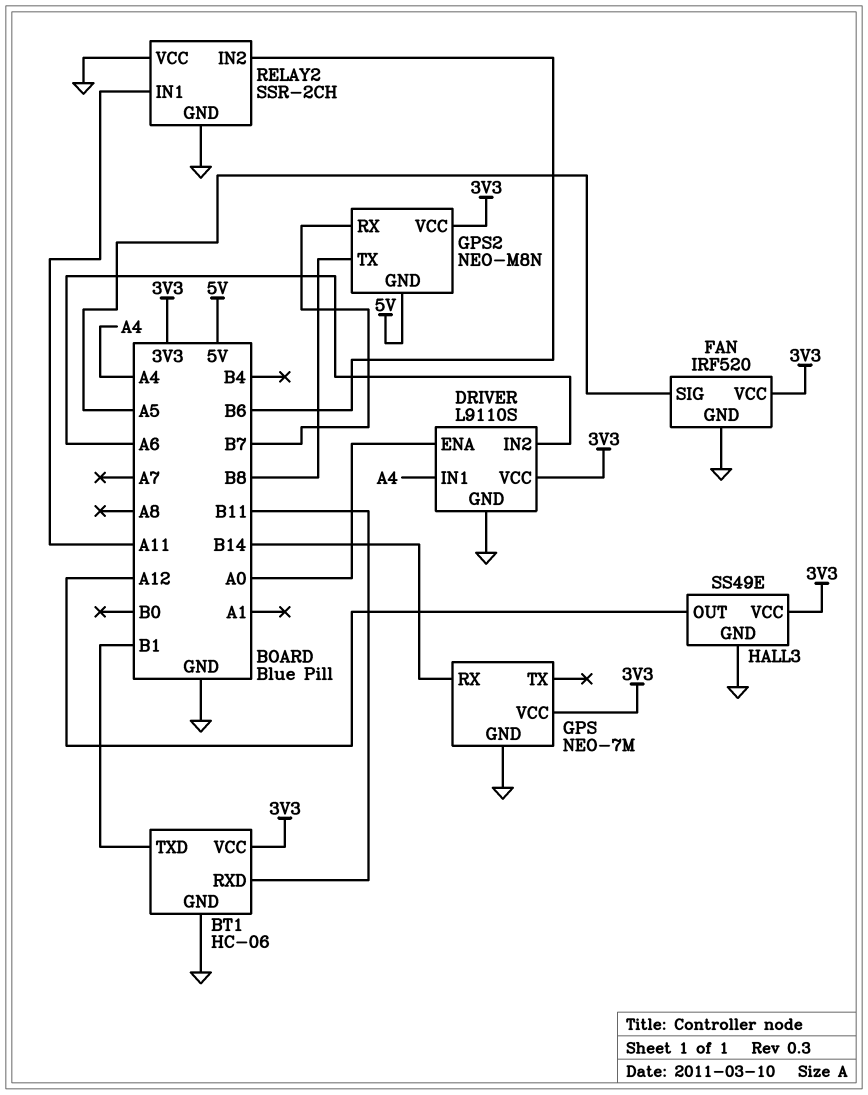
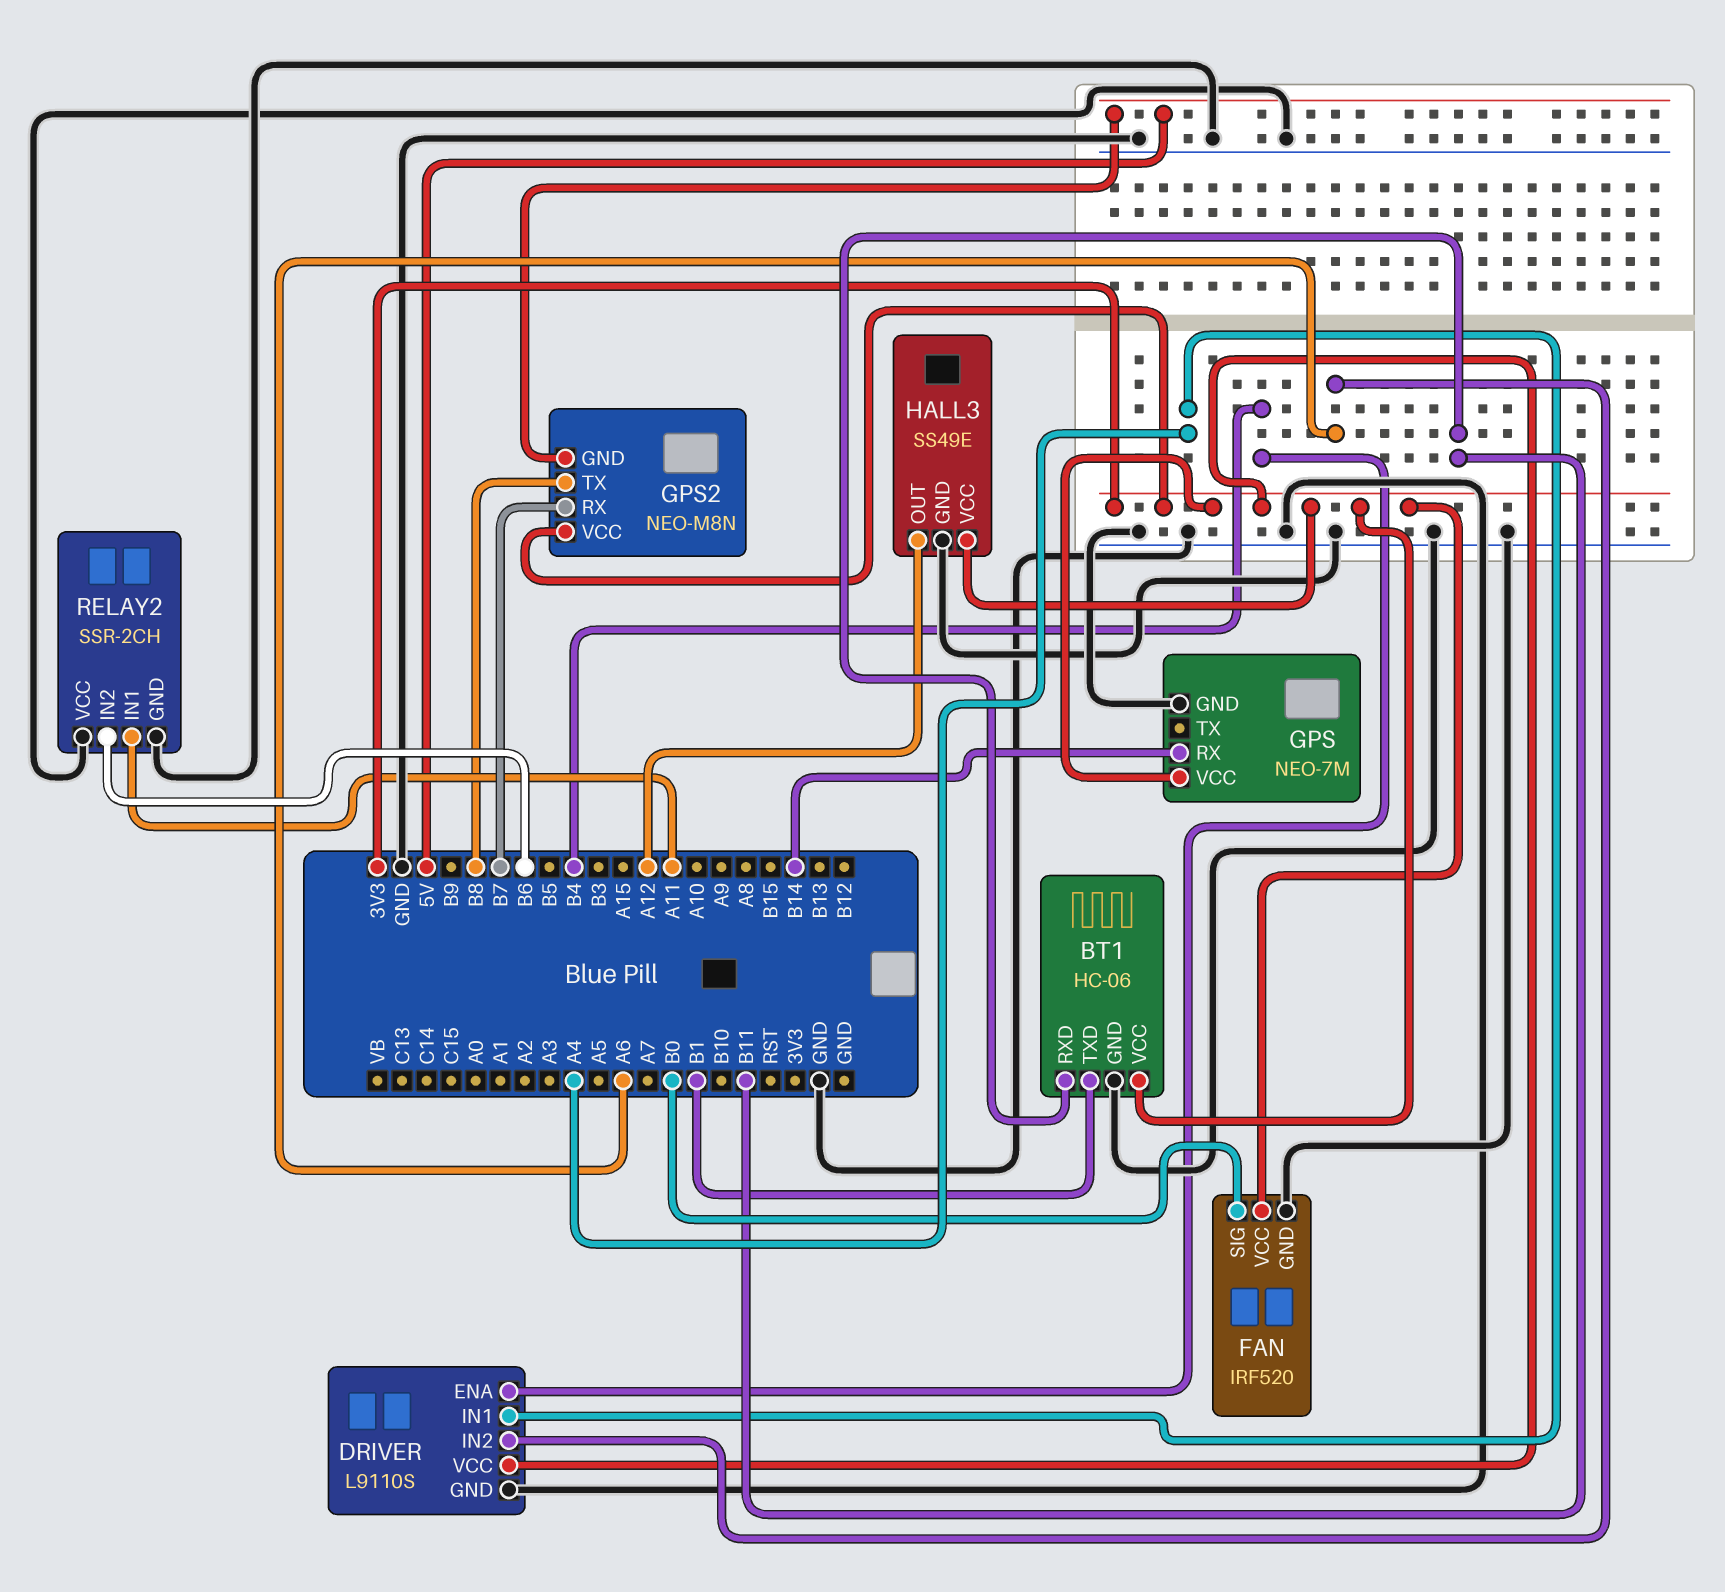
DRIVER pin ENA: A0 -> B4
FAN pin SIG: A5 -> B0

